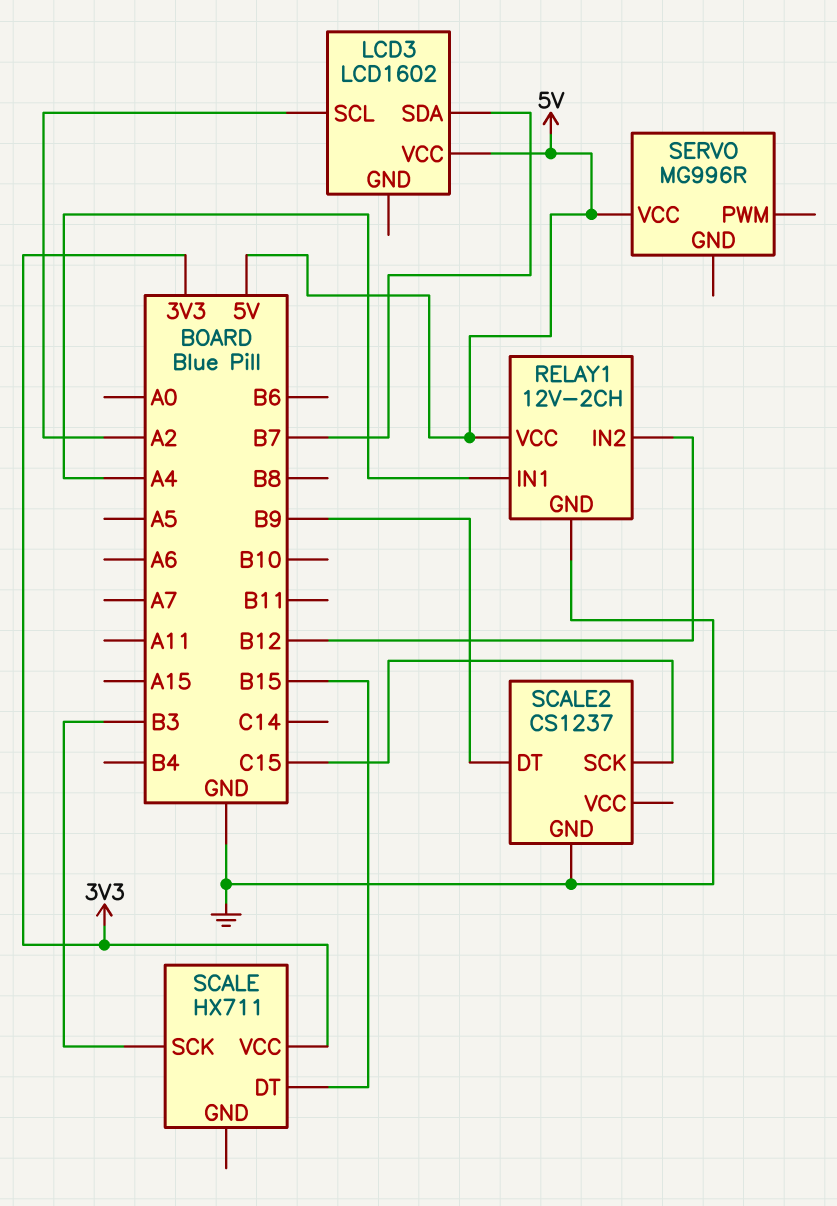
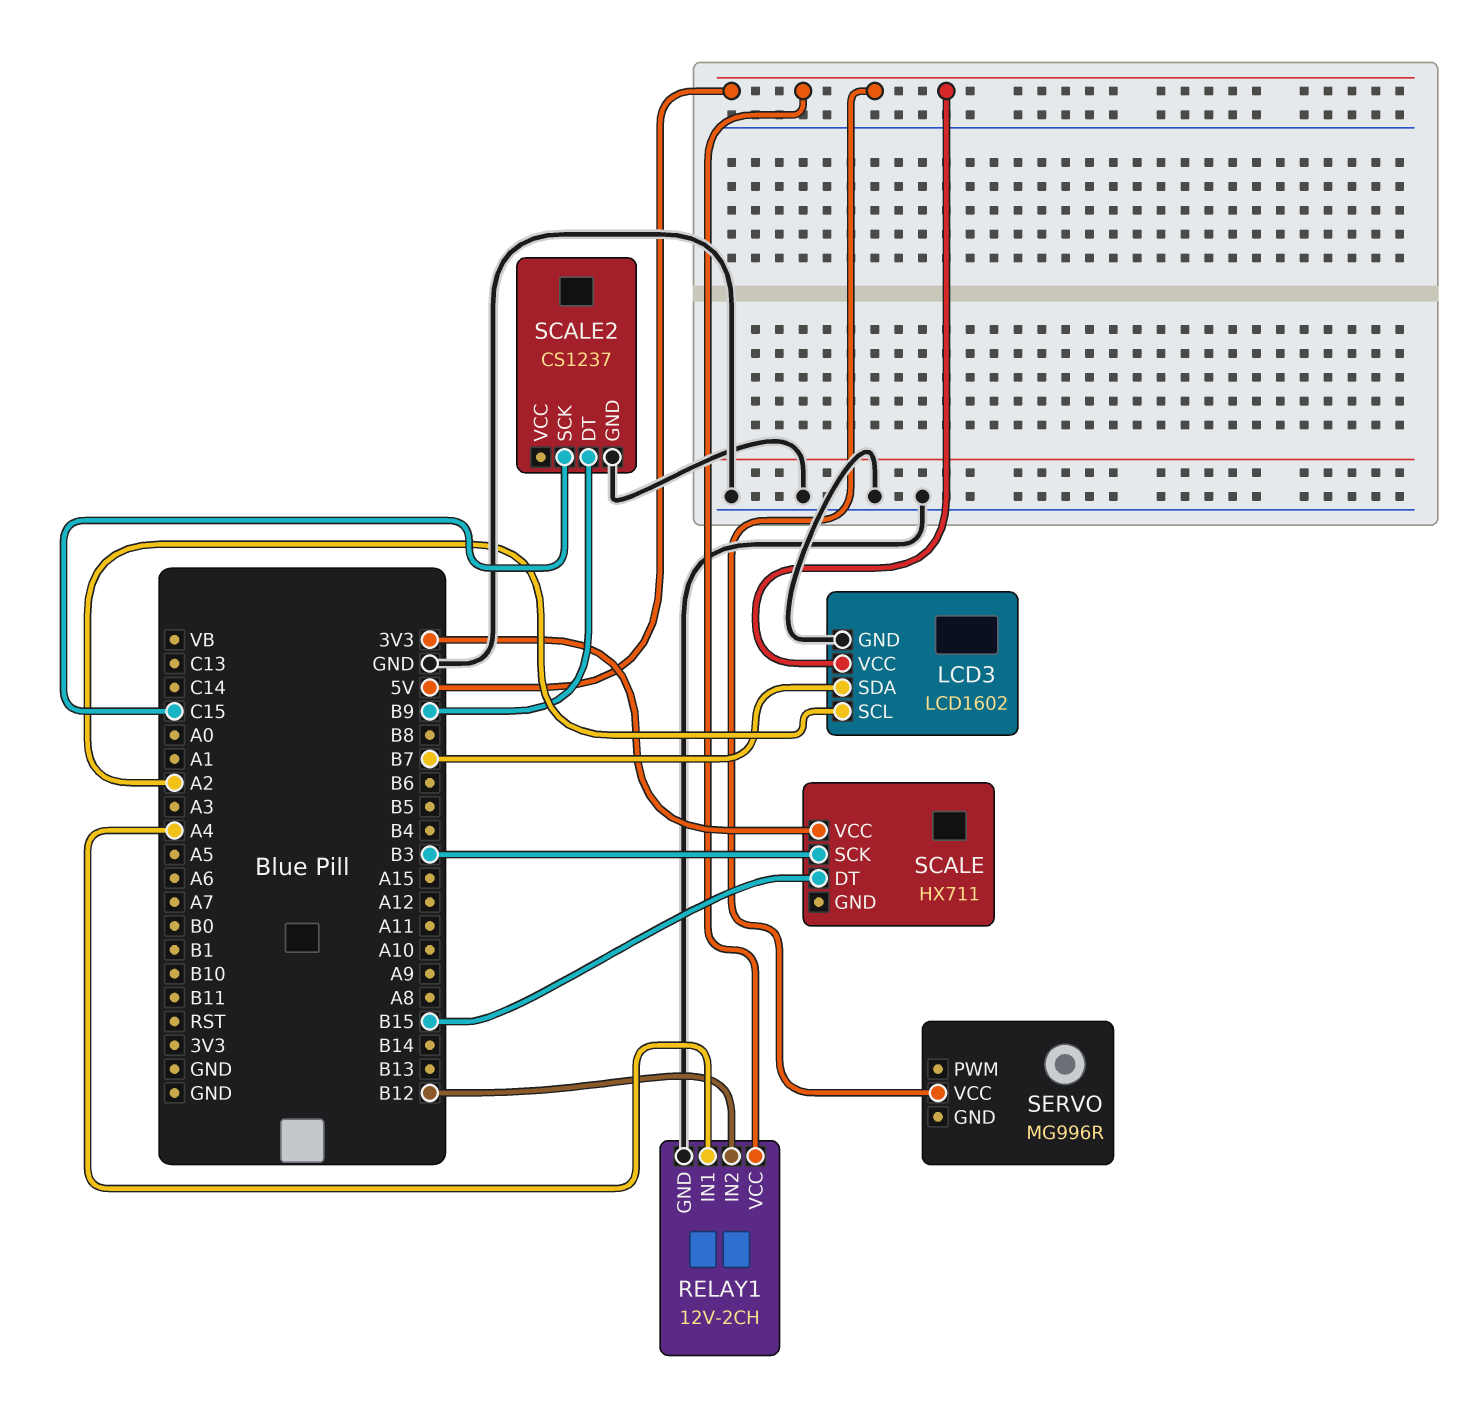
LCD3 pin GND: none -> GND

